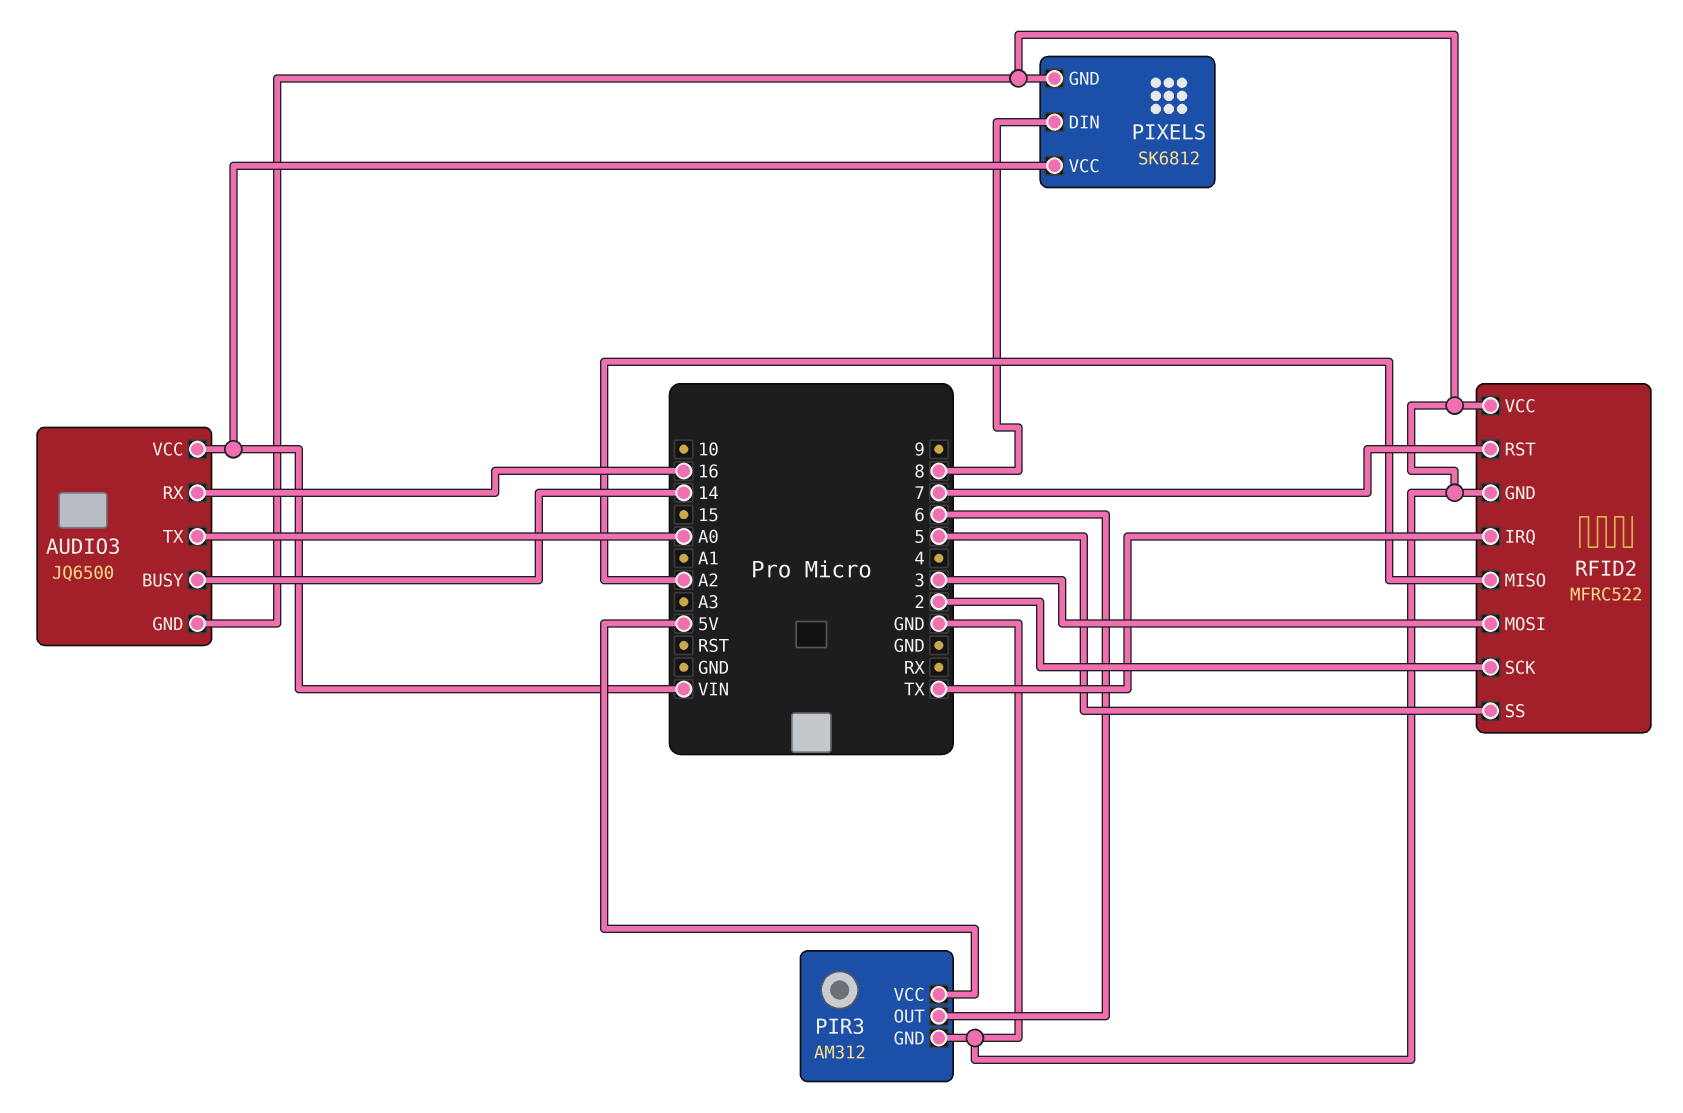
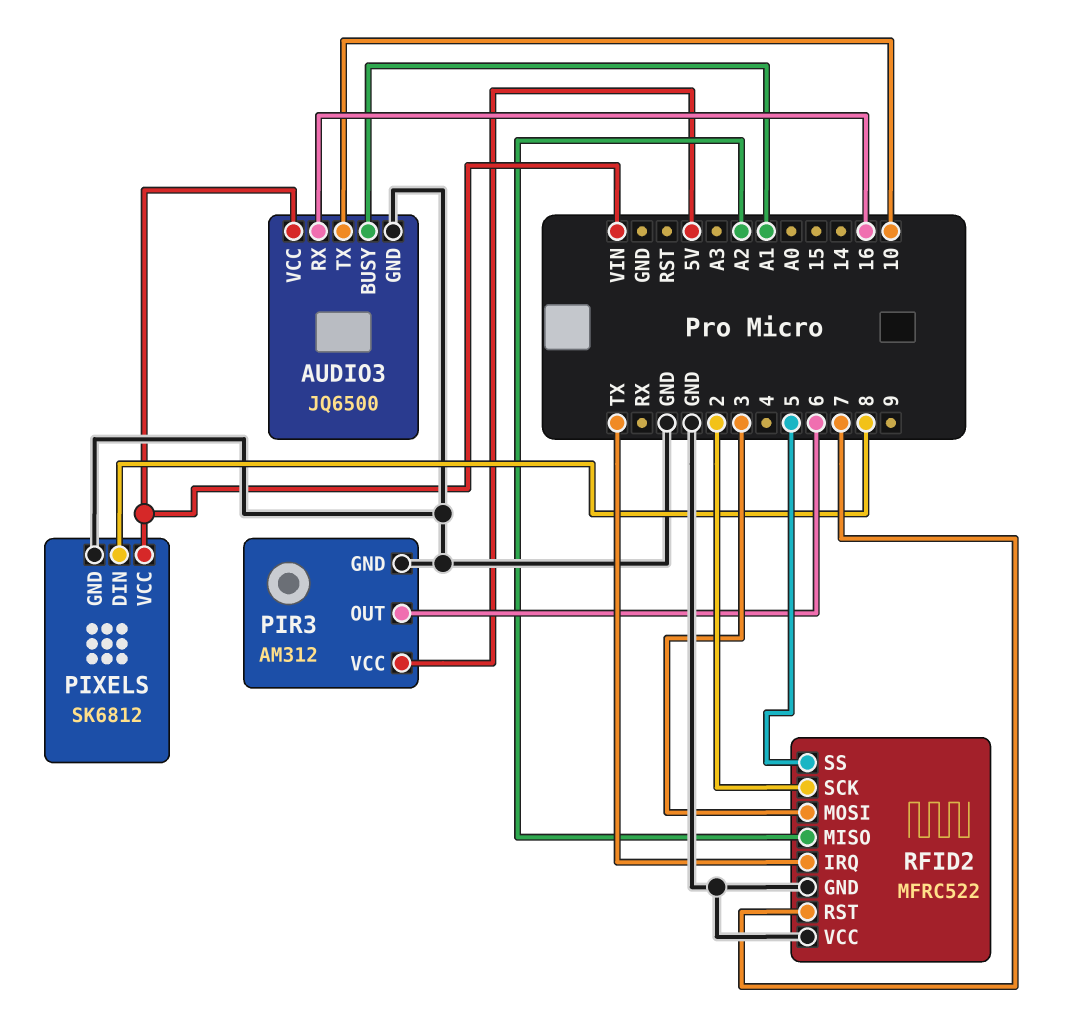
AUDIO3 pin BUSY: 14 -> A1
AUDIO3 pin TX: A0 -> 10

